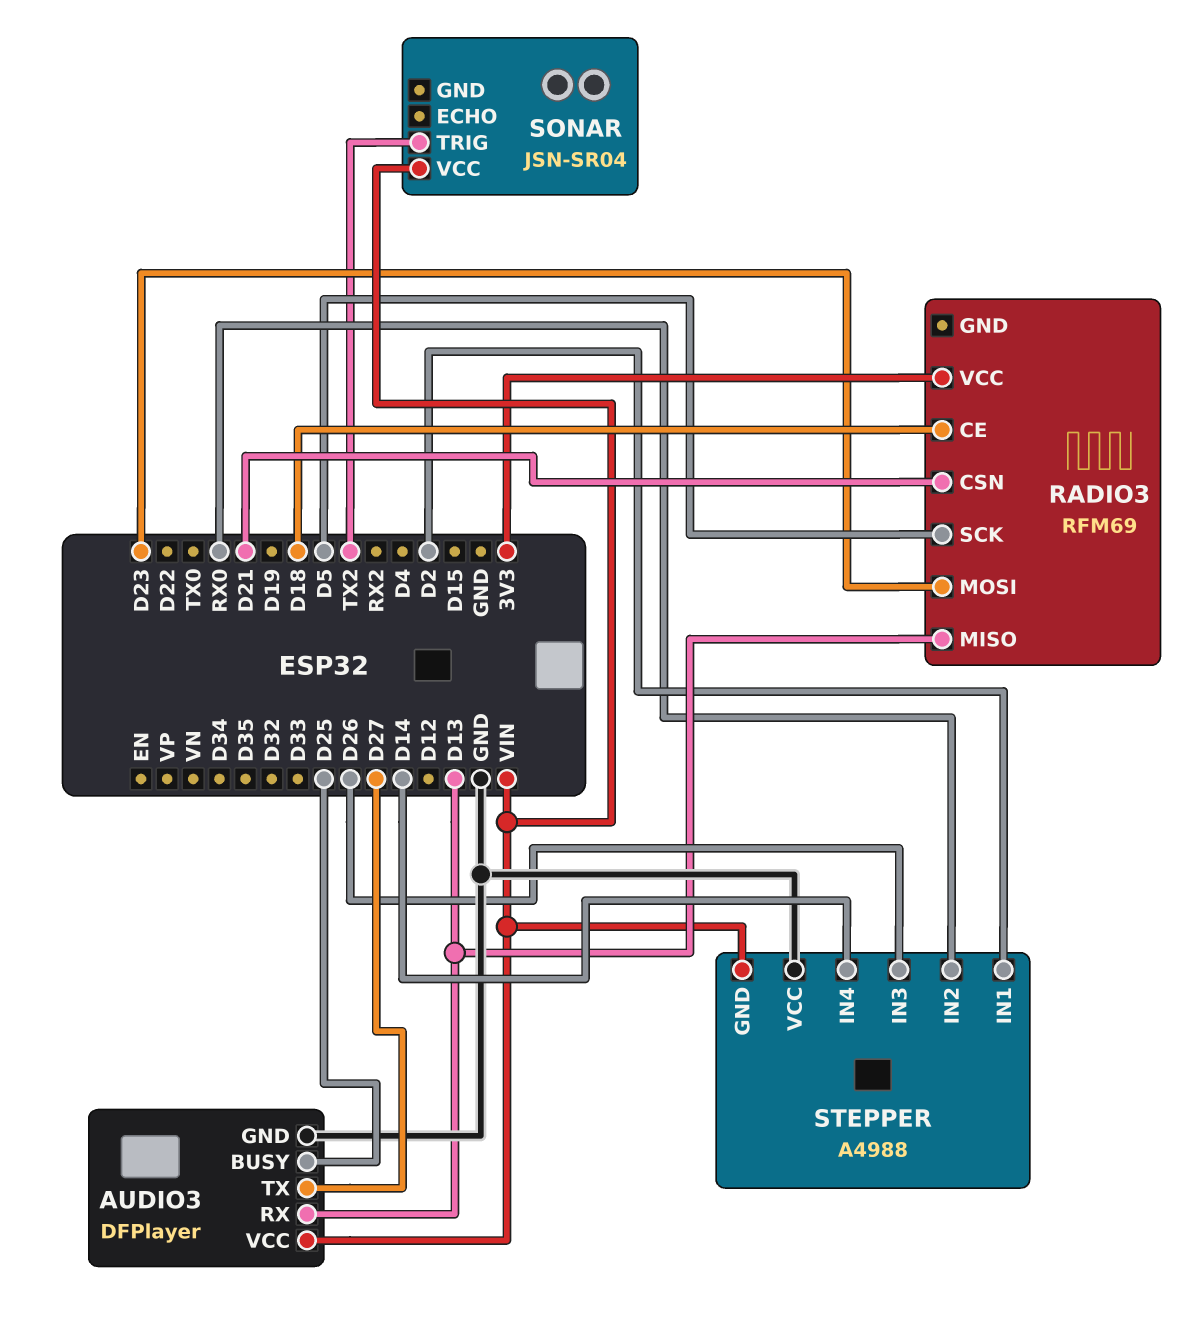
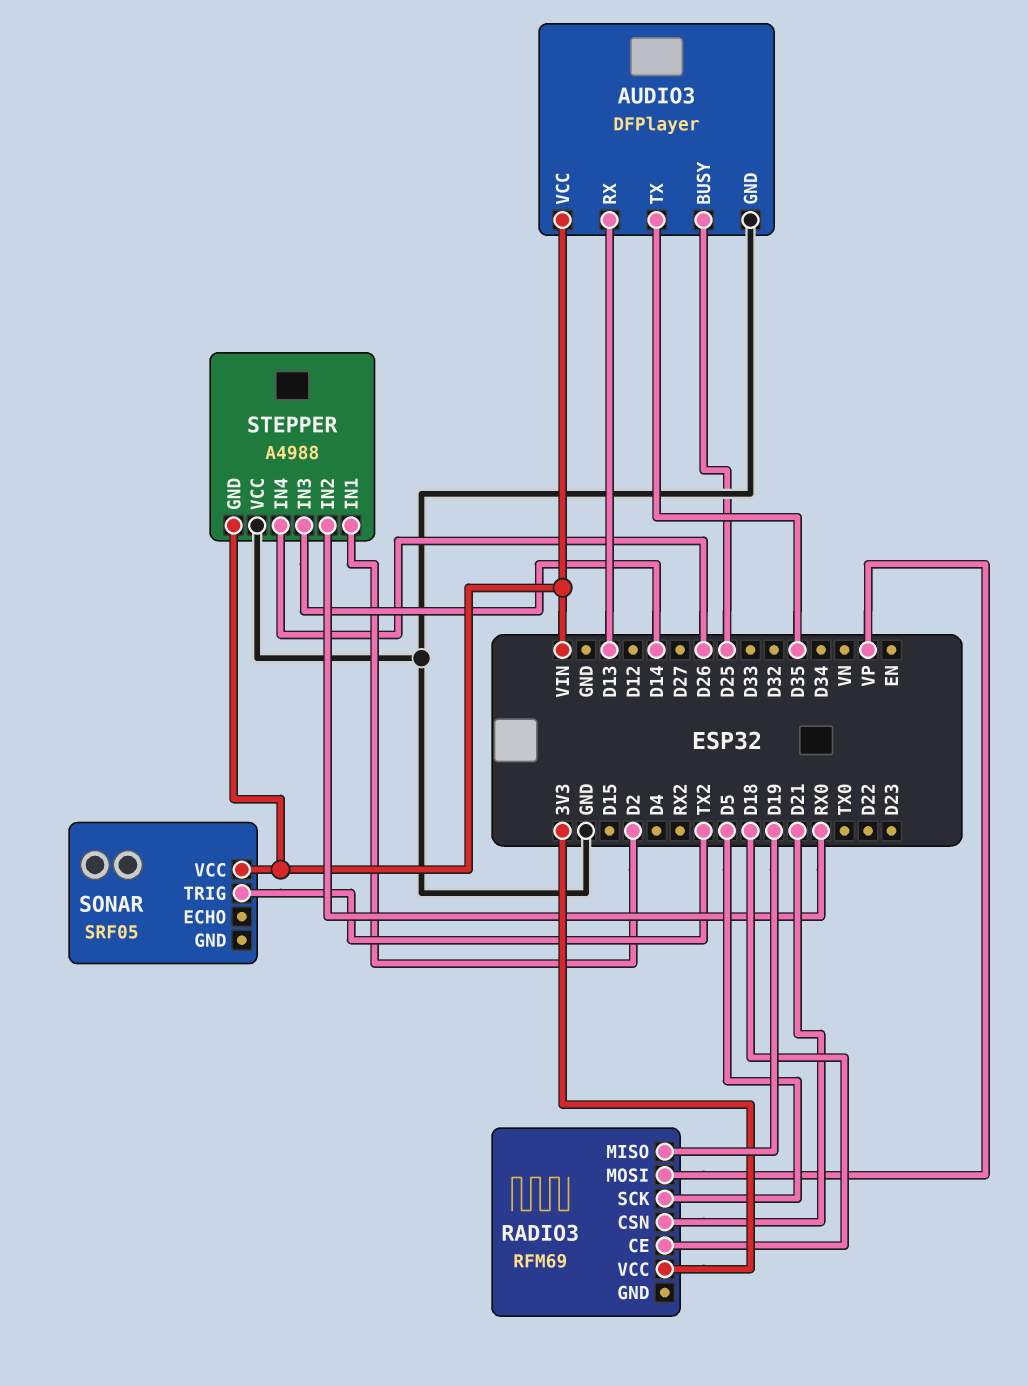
AUDIO3 pin TX: D27 -> D35
RADIO3 pin MISO: D13 -> D19
RADIO3 pin MOSI: D23 -> VP
SONAR: JSN-SR04 -> SRF05
STEPPER pin IN3: D26 -> D14
STEPPER pin IN4: D14 -> D26

